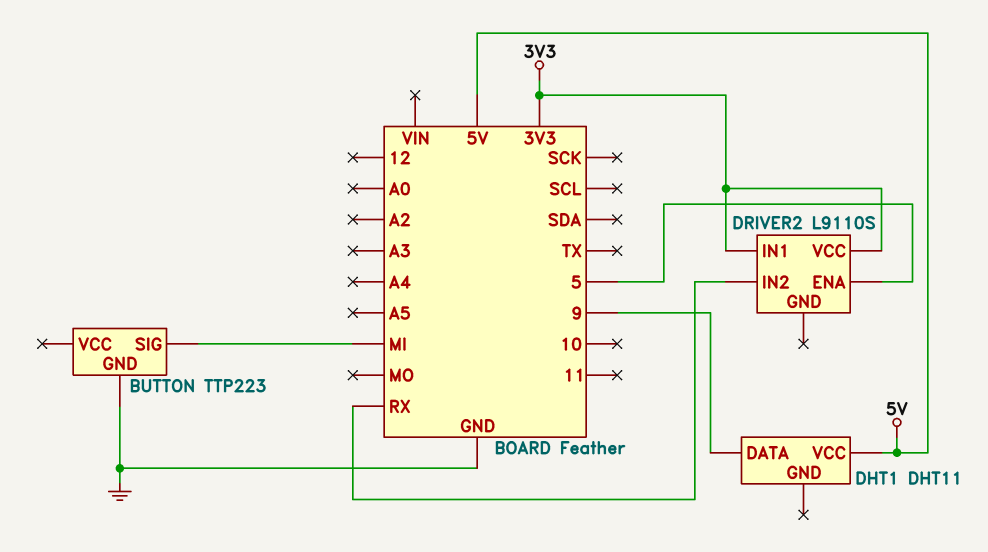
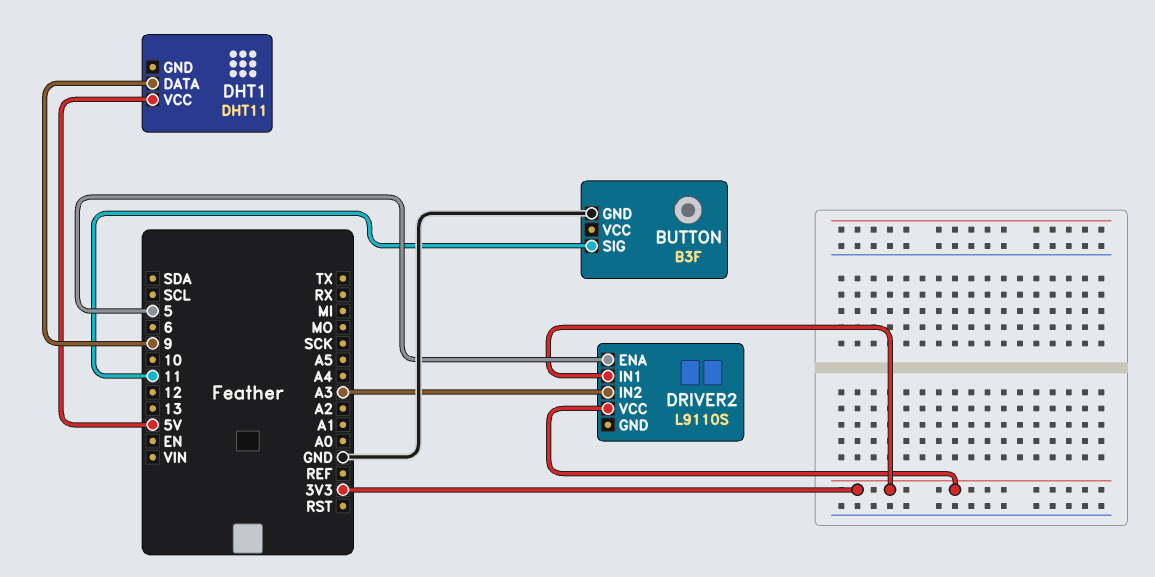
BUTTON: TTP223 -> B3F
BUTTON pin SIG: MI -> 11
DRIVER2 pin IN2: RX -> A3

